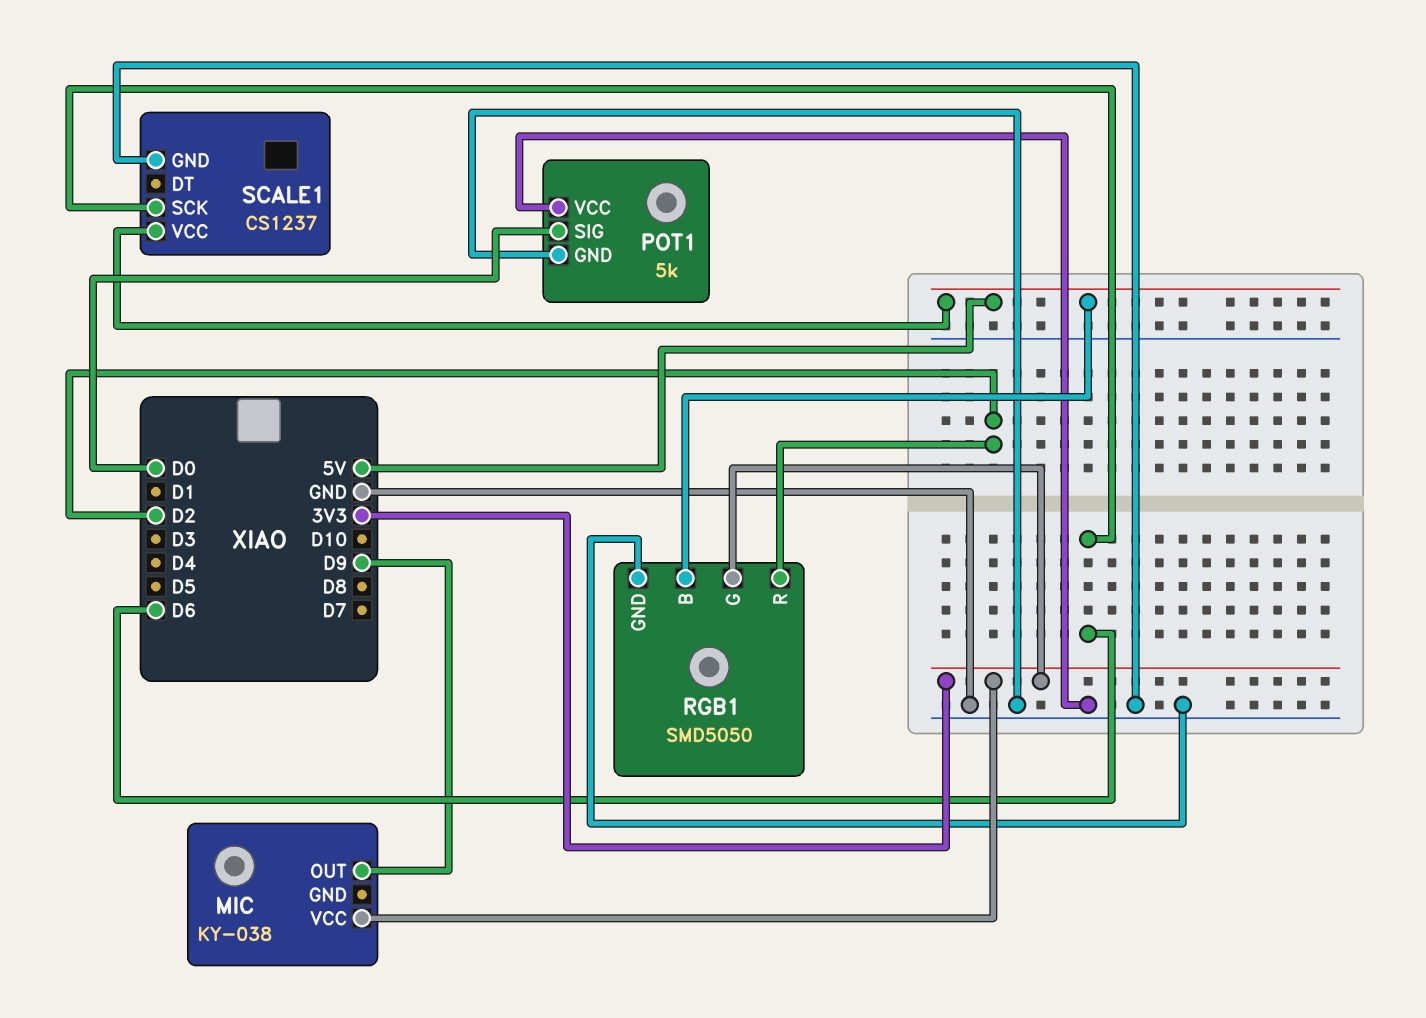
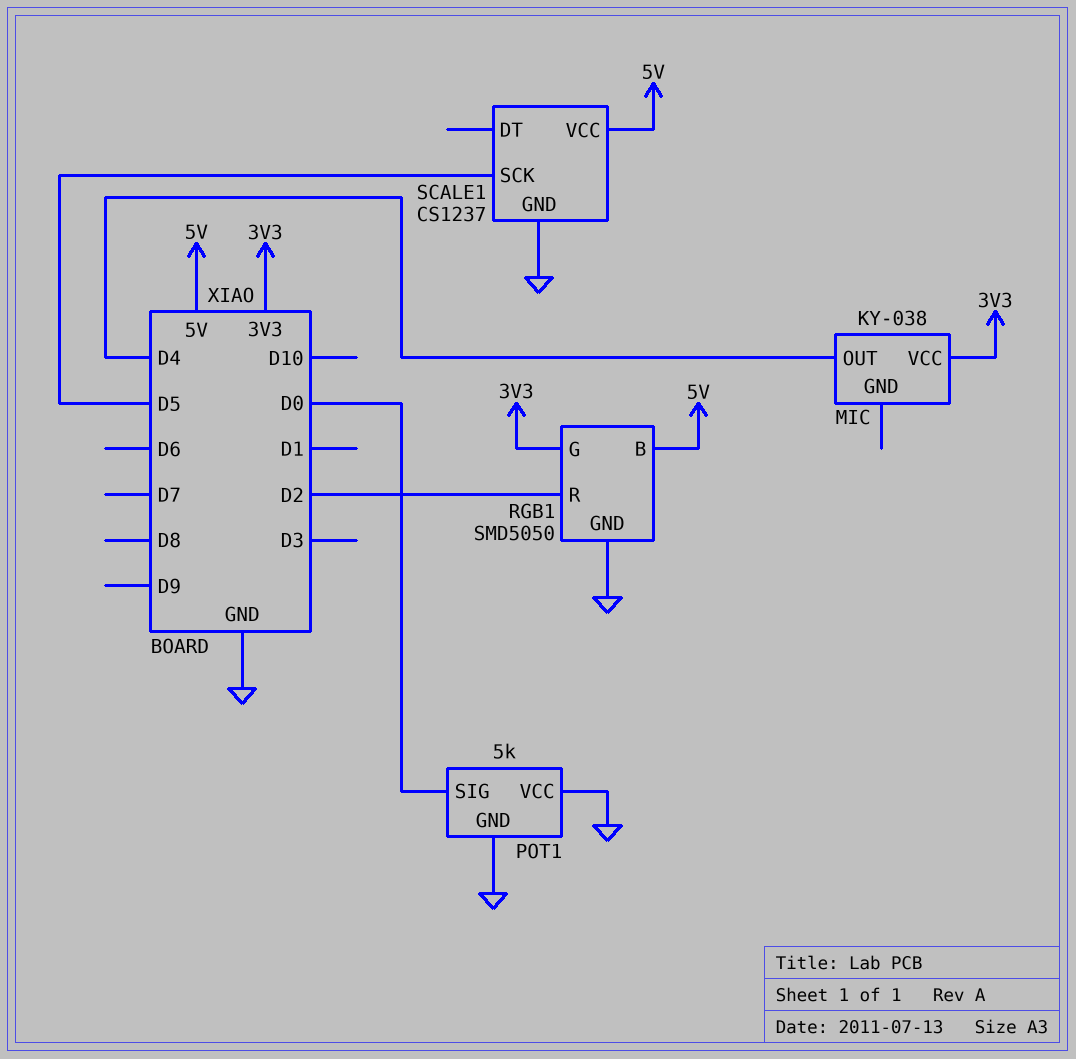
MIC pin OUT: D9 -> D4
SCALE1 pin SCK: D6 -> D5

